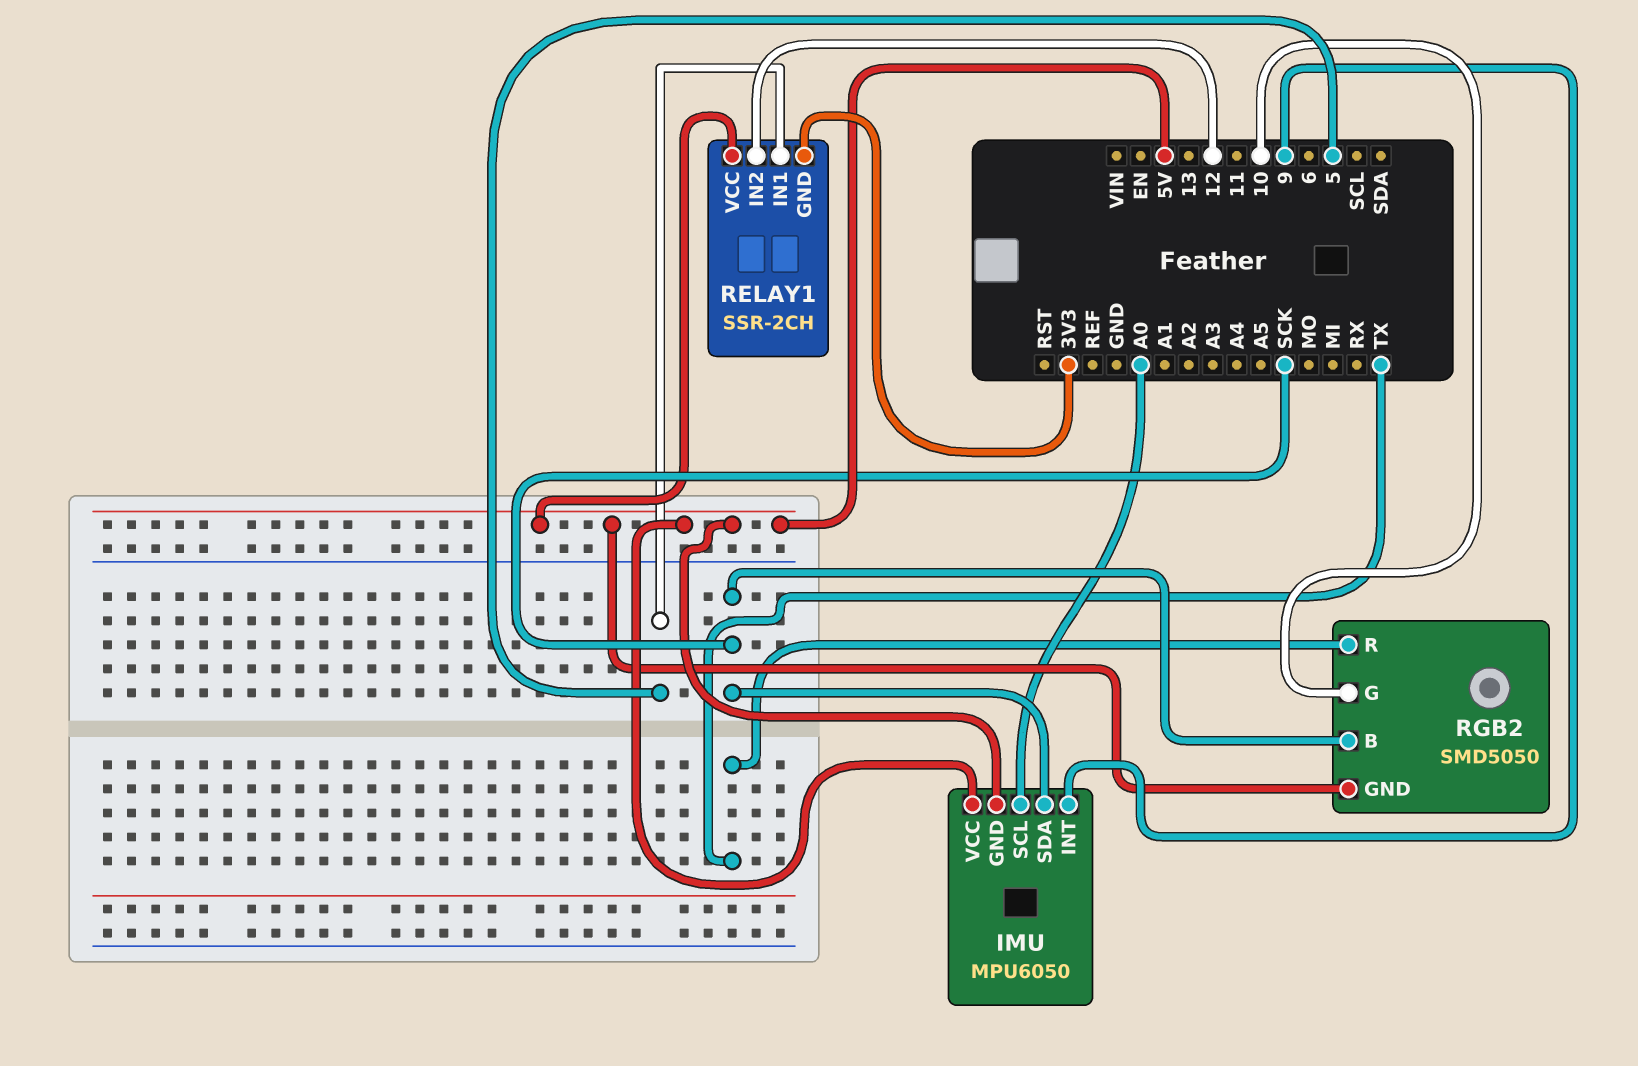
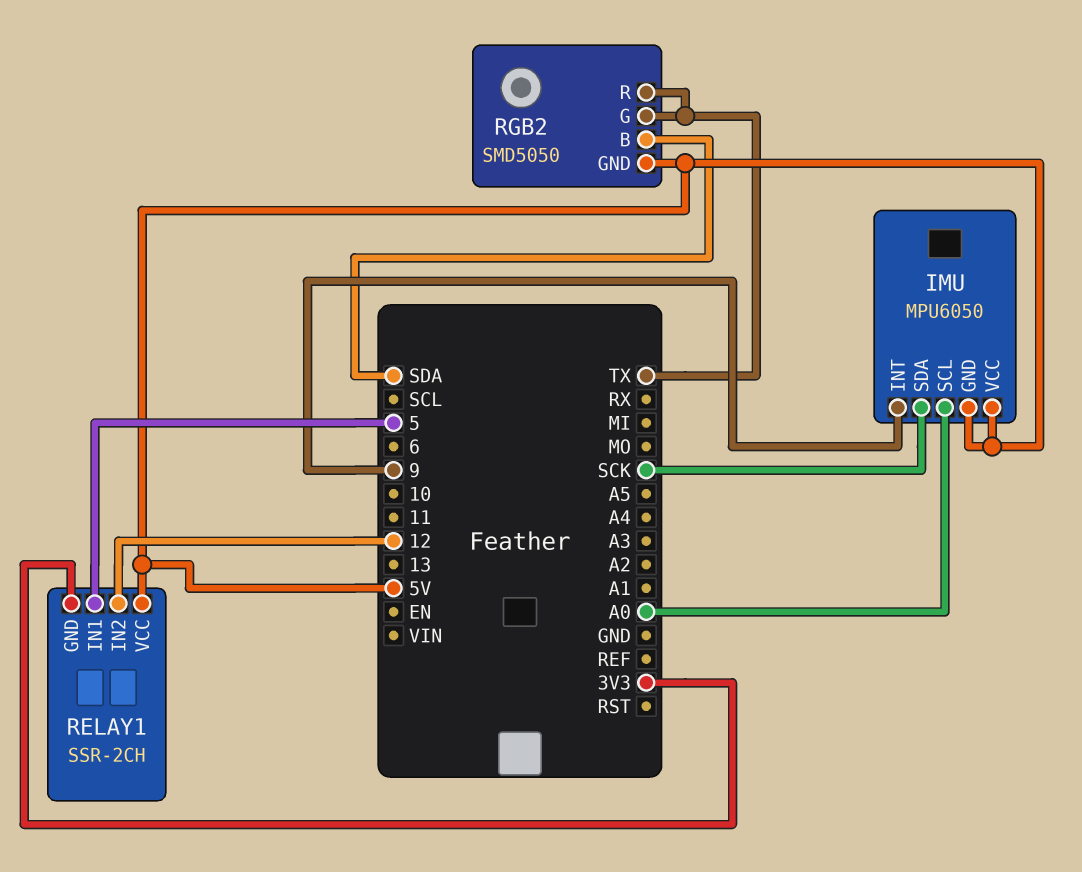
RGB2 pin B: SCK -> SDA
RGB2 pin G: 10 -> TX

